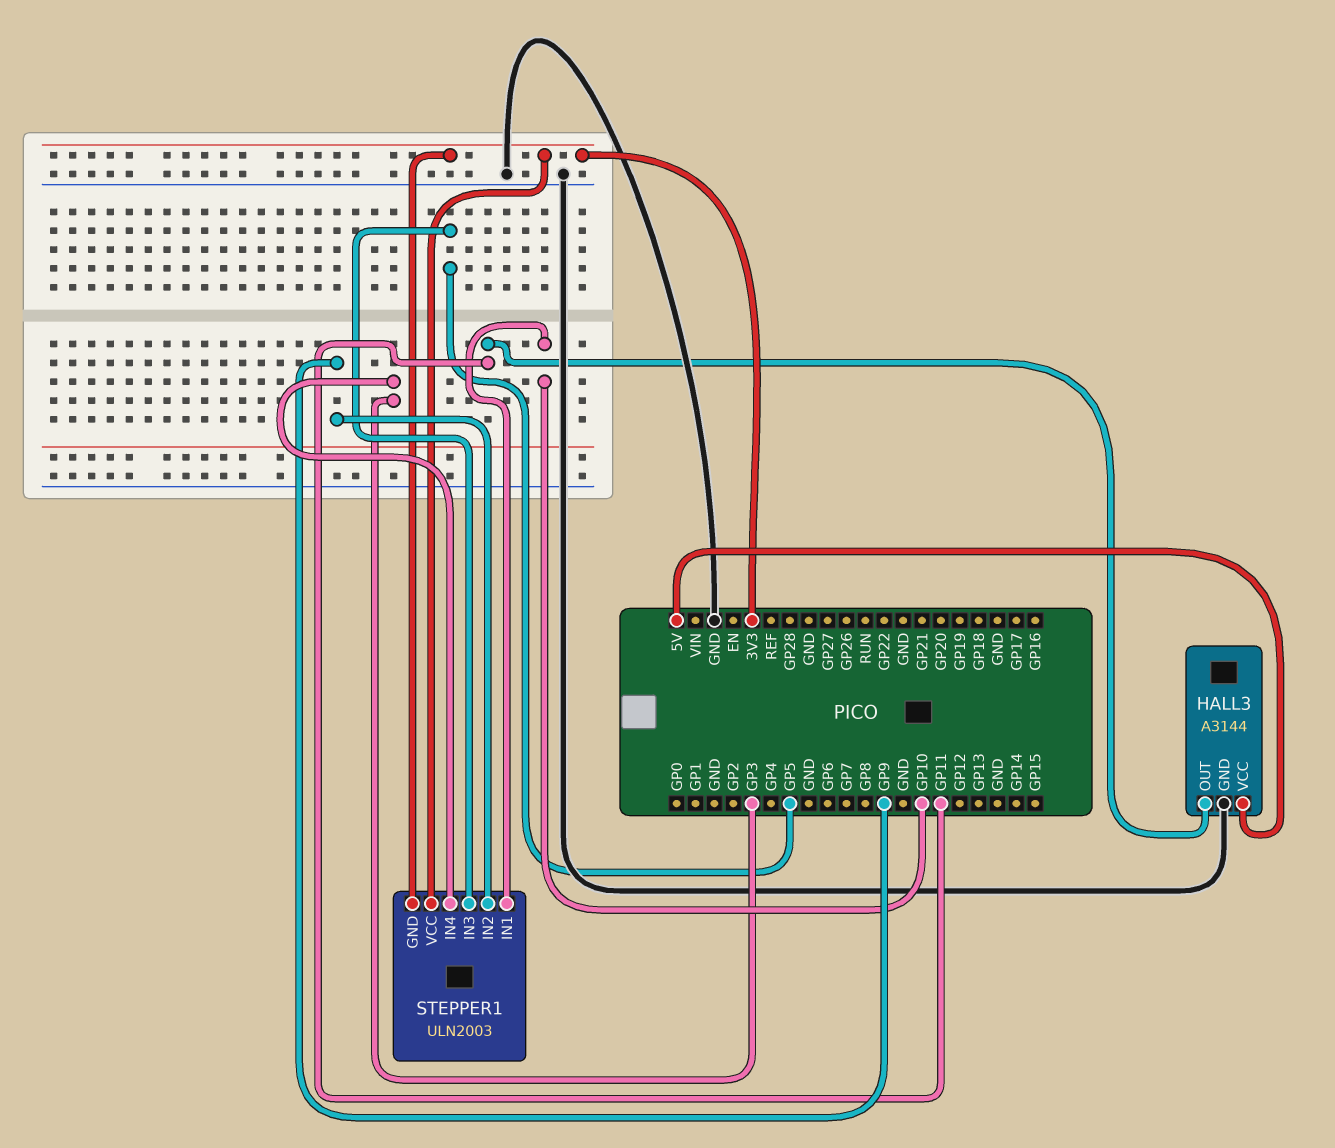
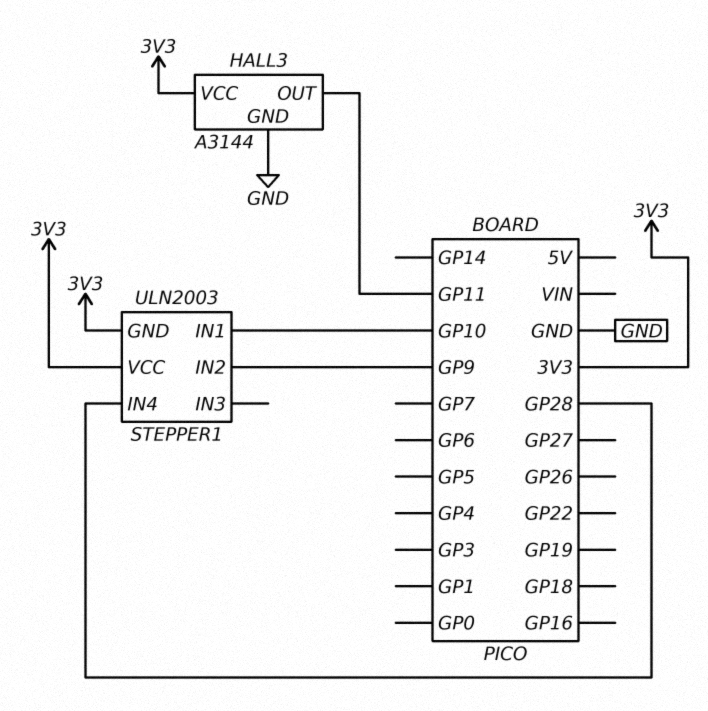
HALL3 pin VCC: 5V -> 3V3
STEPPER1 pin IN3: GP5 -> none
STEPPER1 pin IN4: GP3 -> GP28

